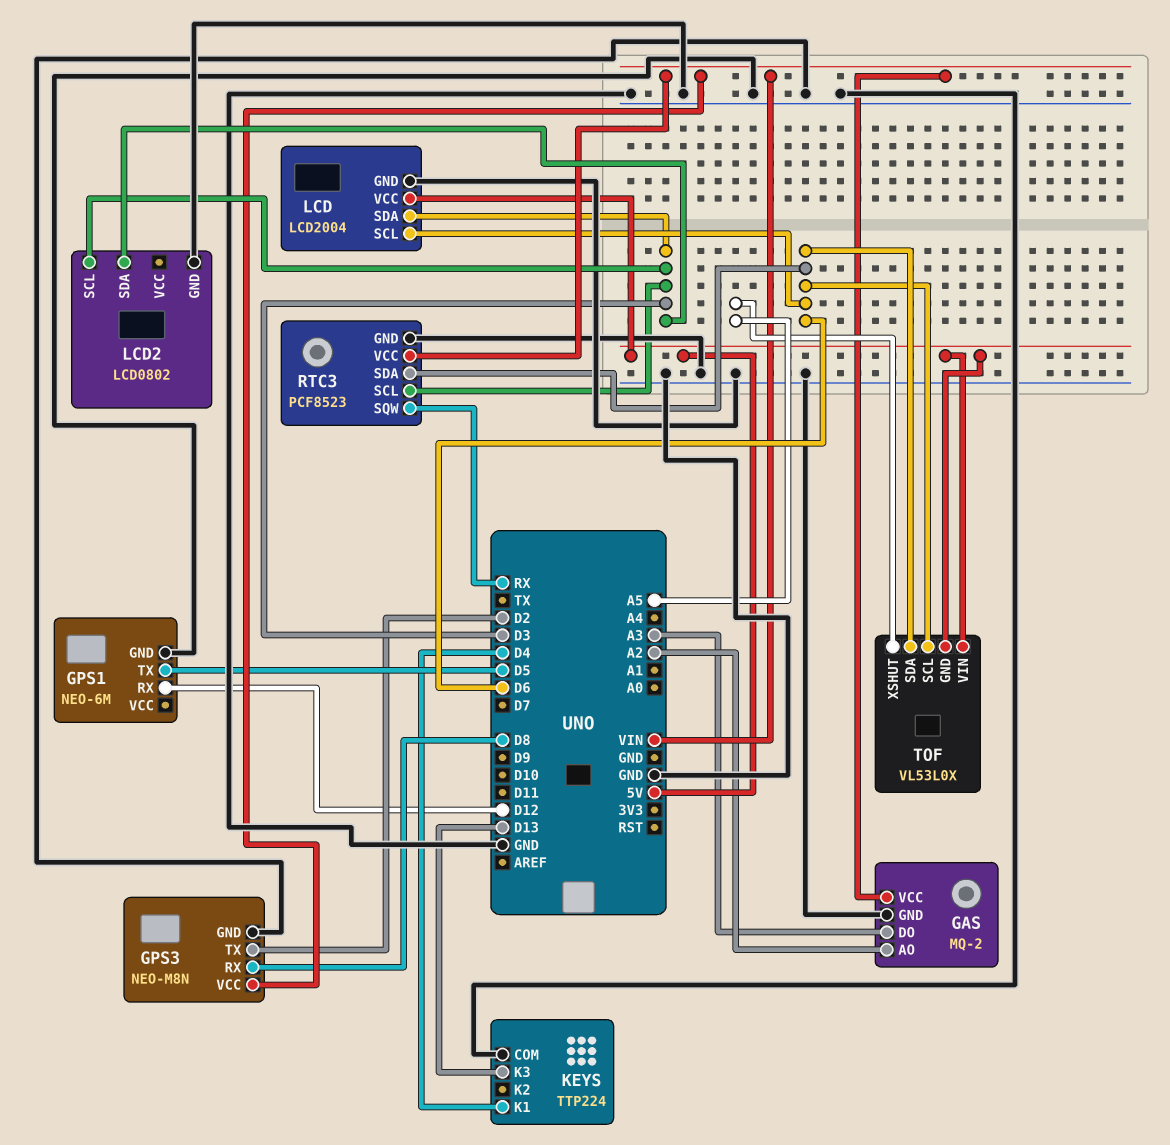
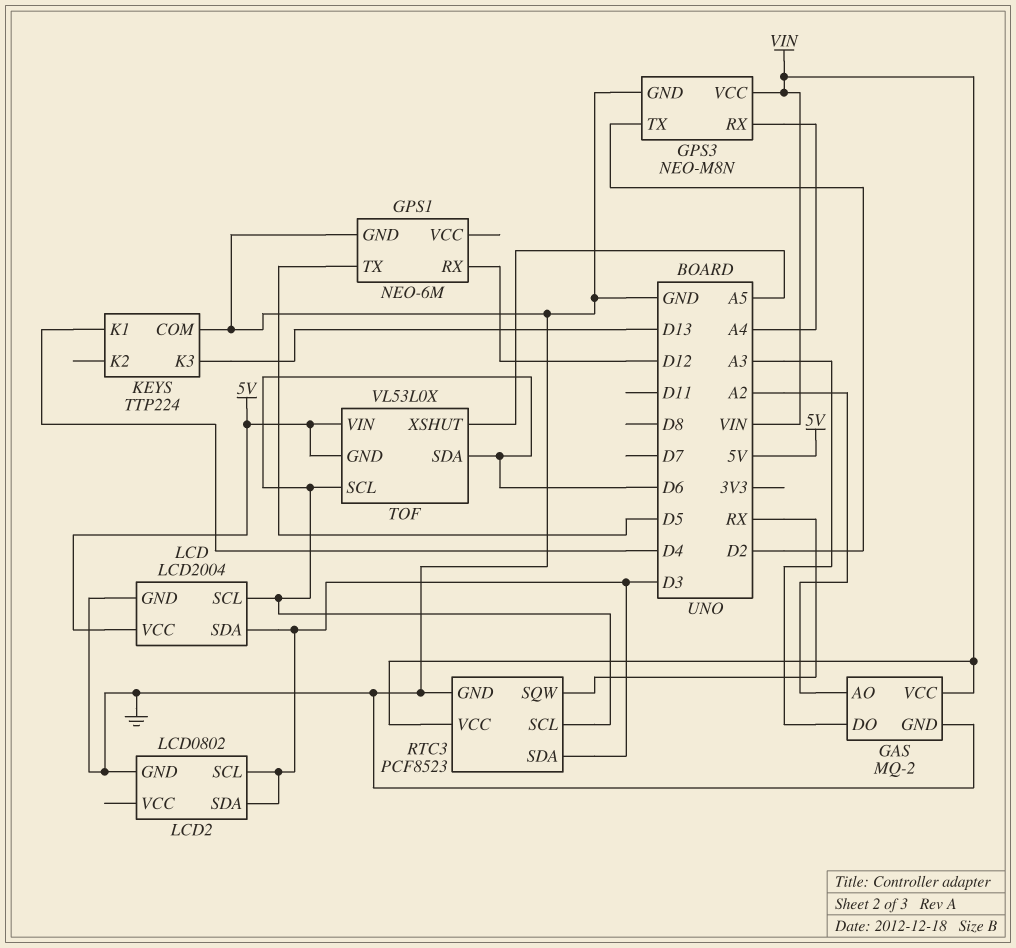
GPS3 pin RX: D8 -> A4
RTC3 pin SCL: D3 -> D6
RTC3 pin SDA: D6 -> D3

